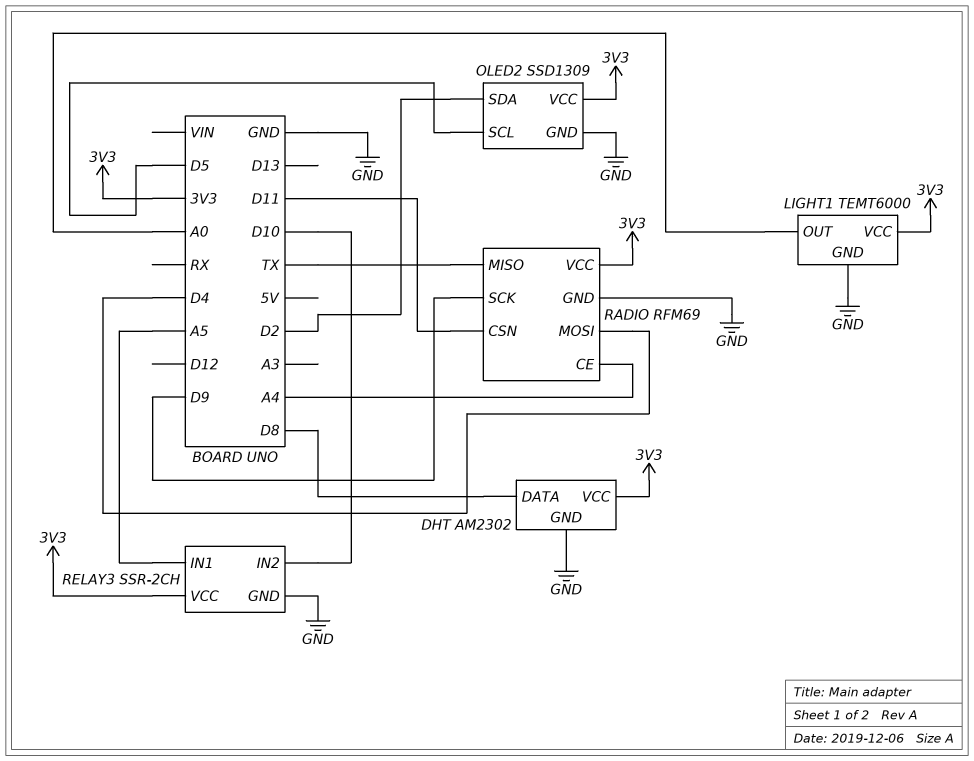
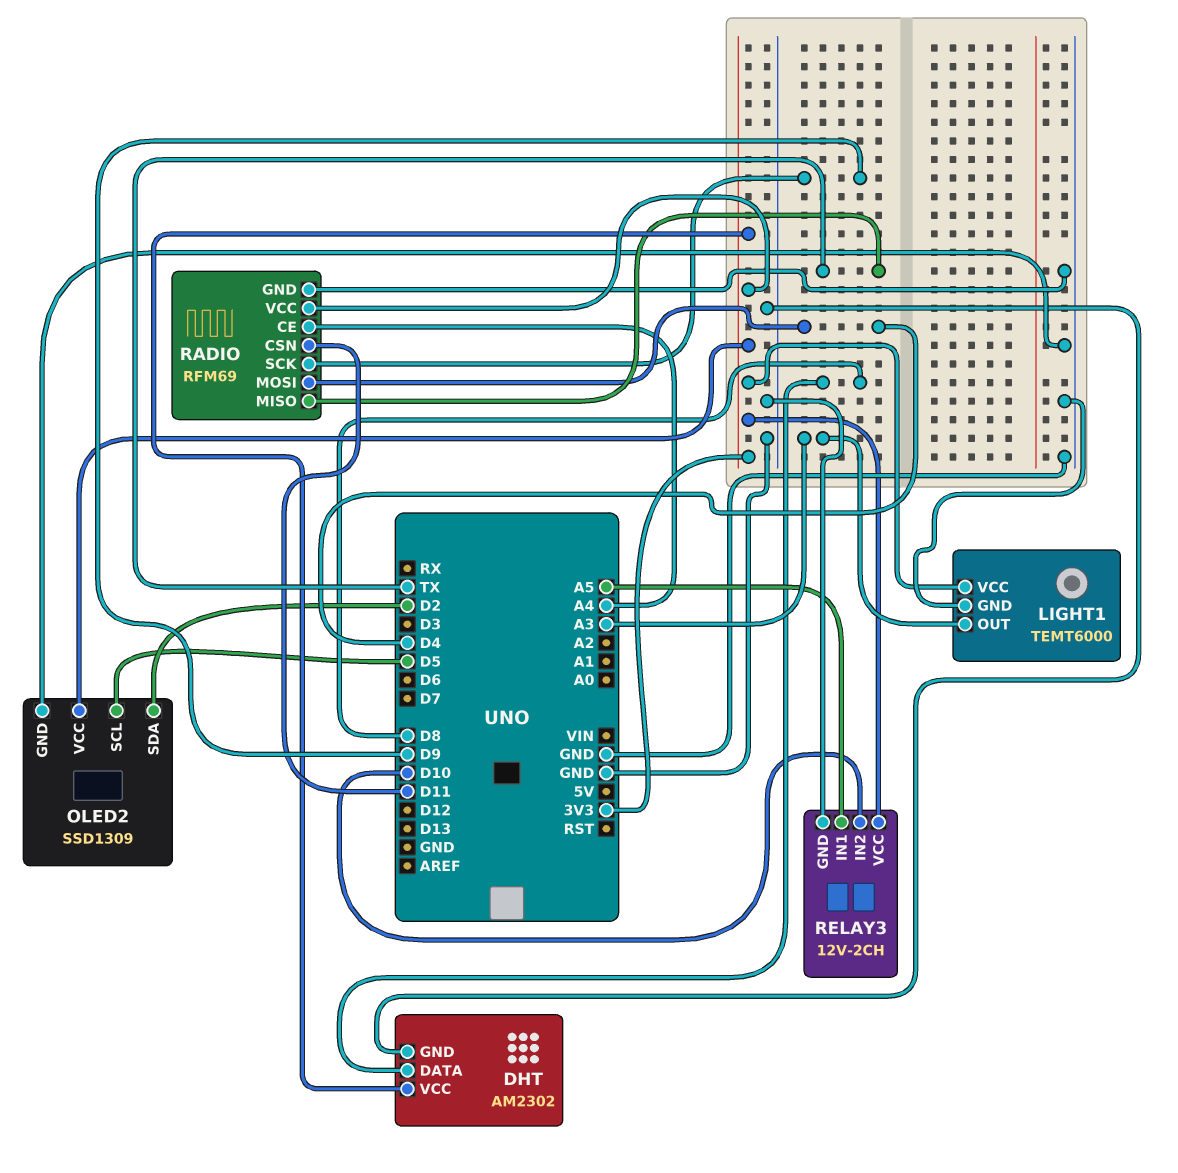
LIGHT1 pin OUT: A0 -> A3
RELAY3: SSR-2CH -> 12V-2CH

